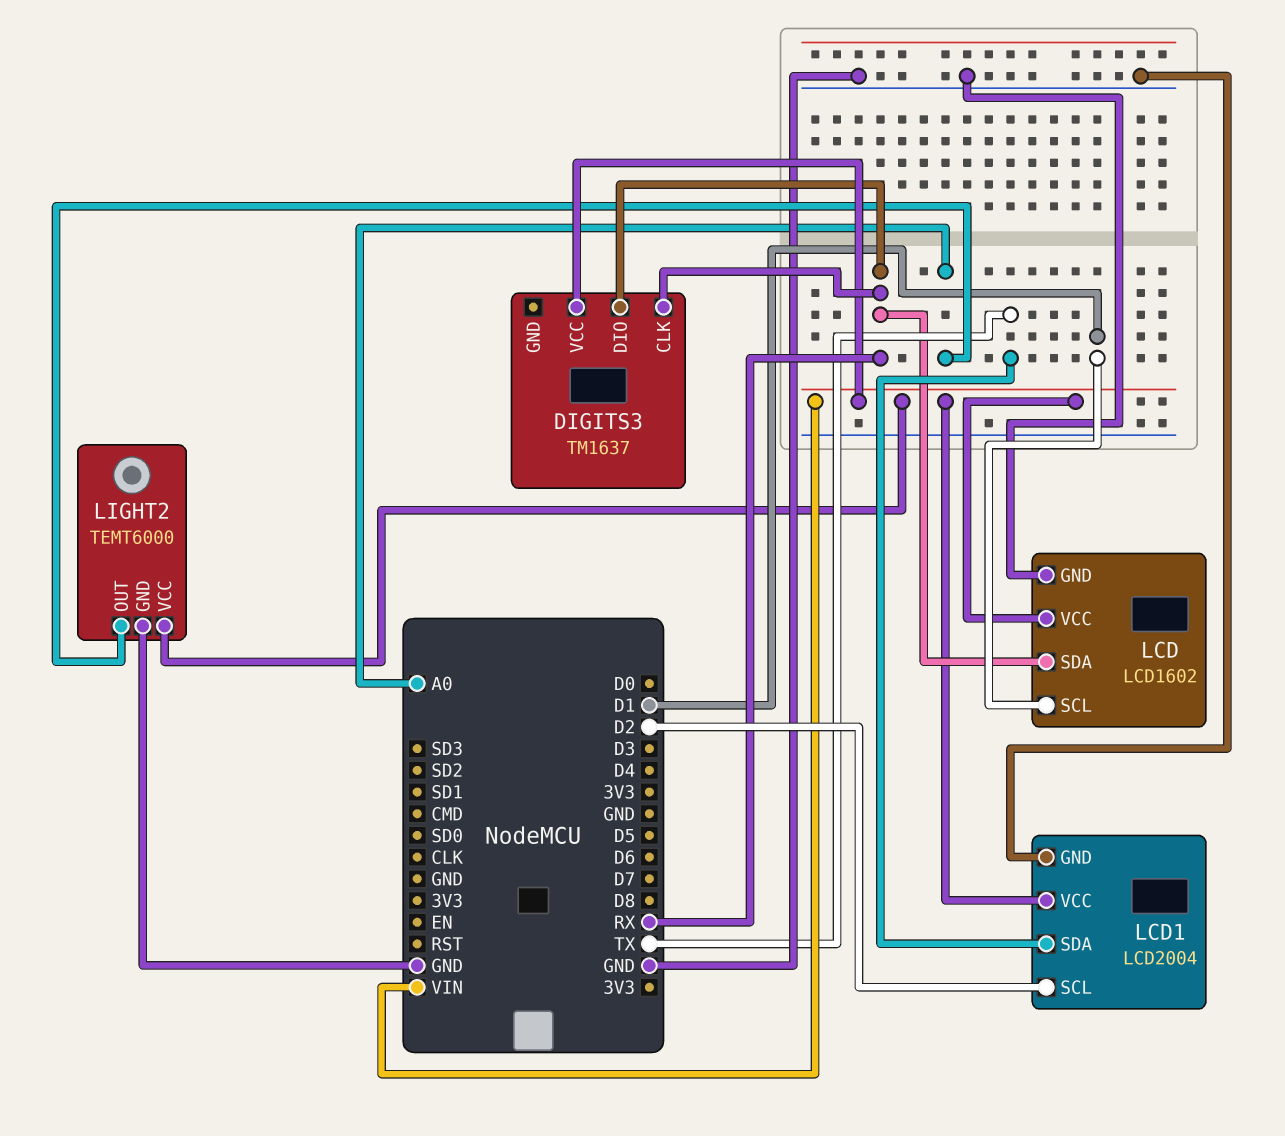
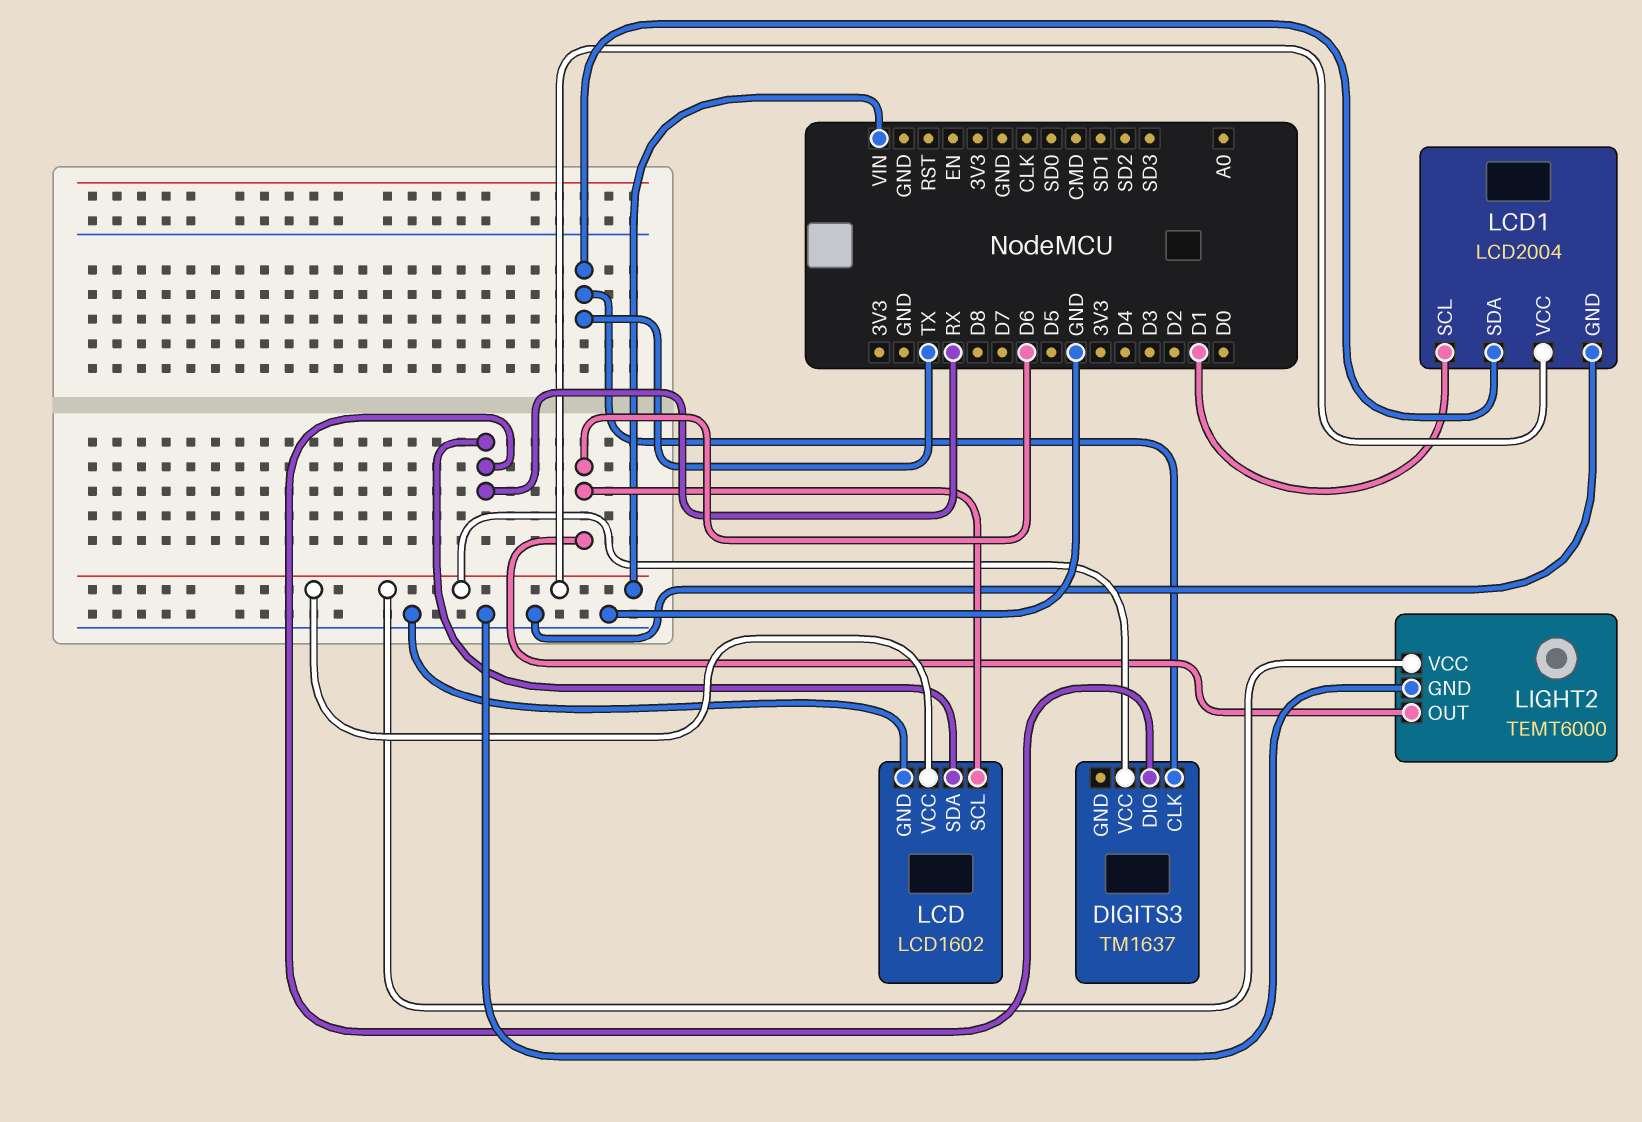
DIGITS3 pin CLK: RX -> TX
LCD pin SCL: D1 -> D6
LCD1 pin SCL: D2 -> D1
LIGHT2 pin OUT: A0 -> D6

